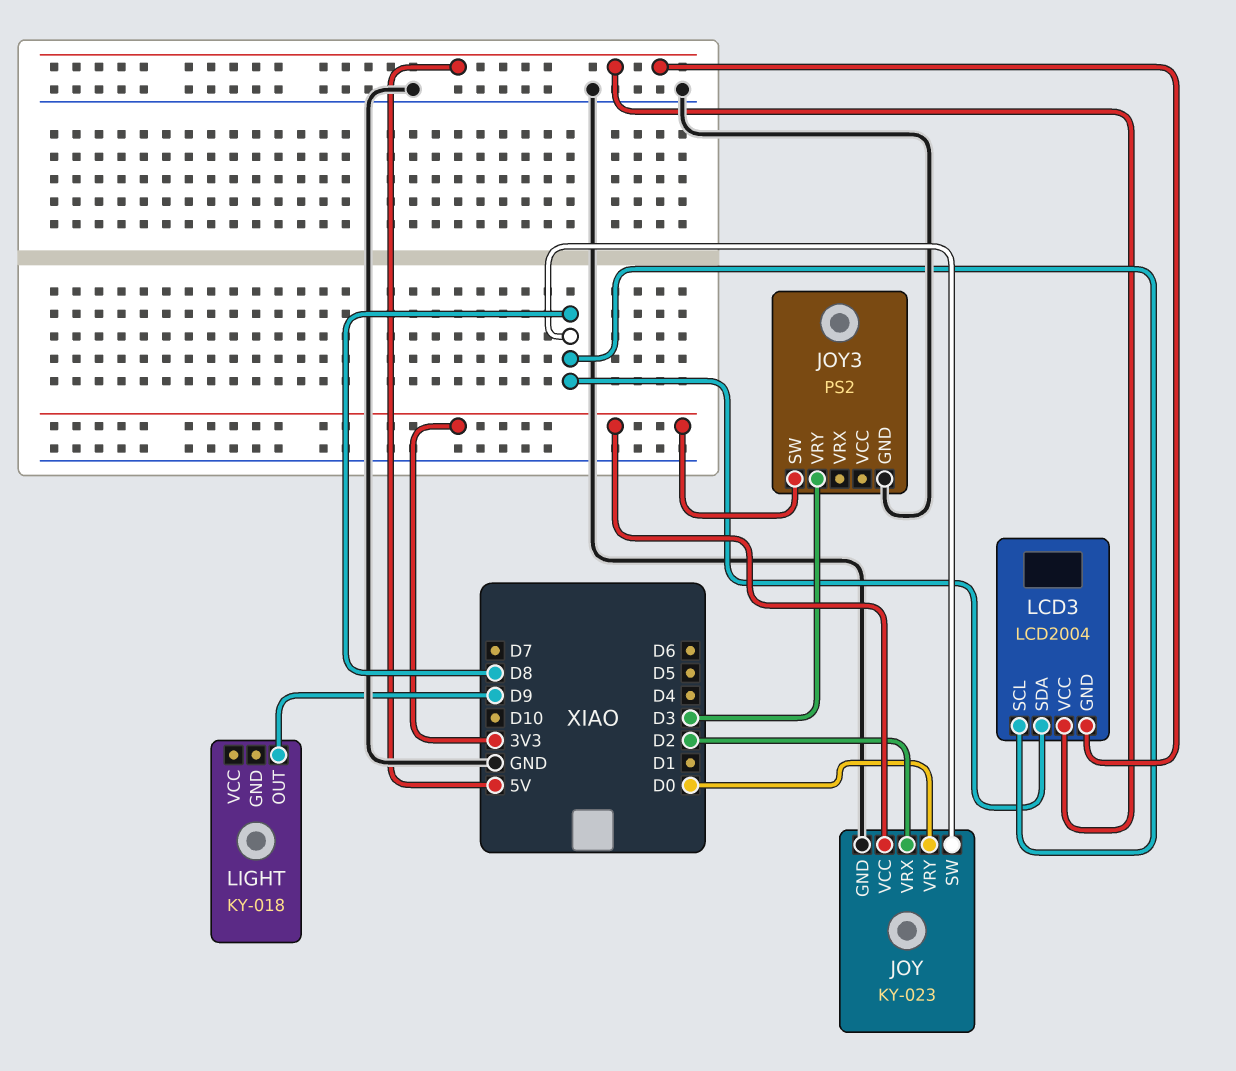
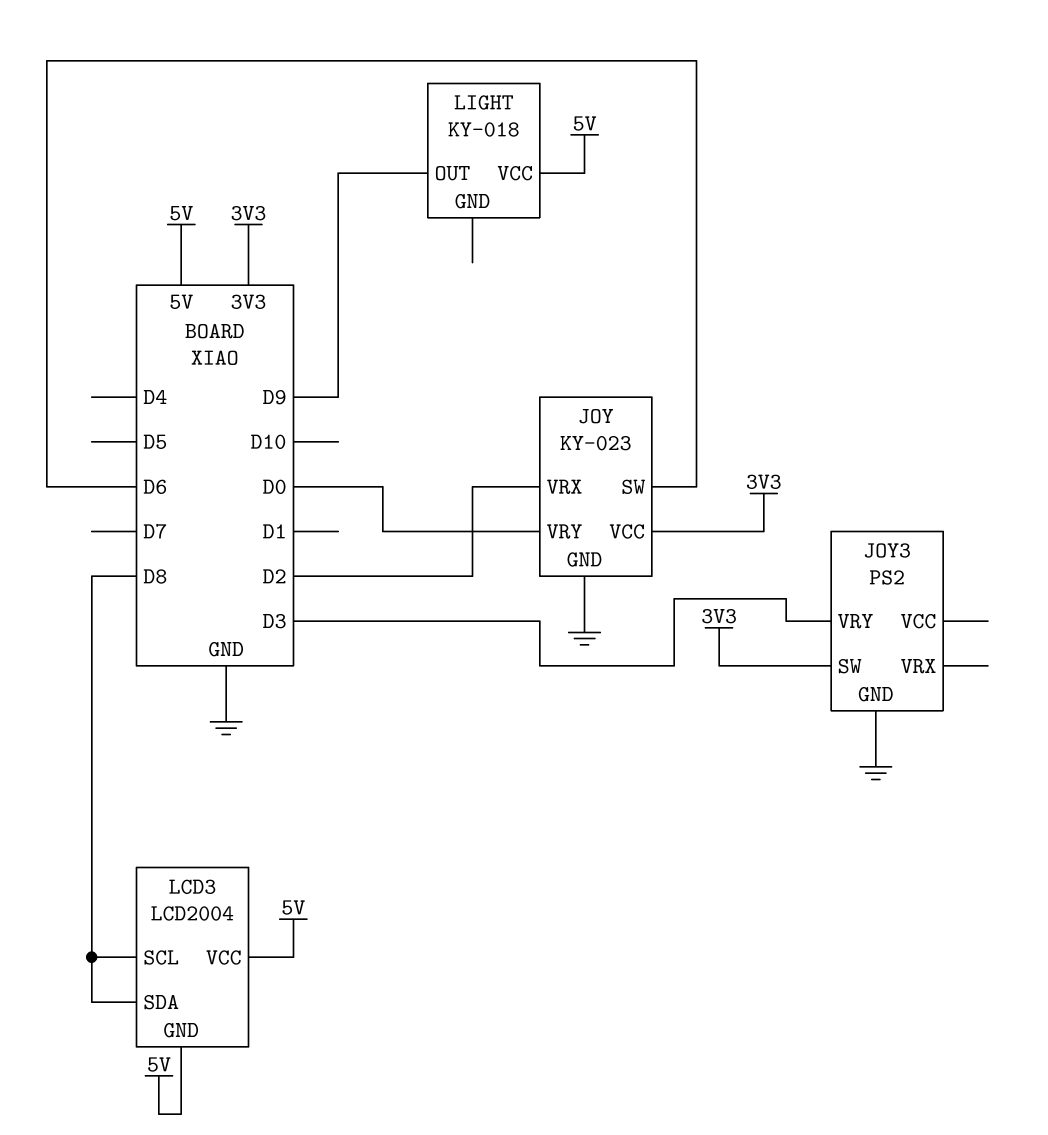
JOY pin SW: D8 -> D6
LIGHT pin VCC: none -> 5V

